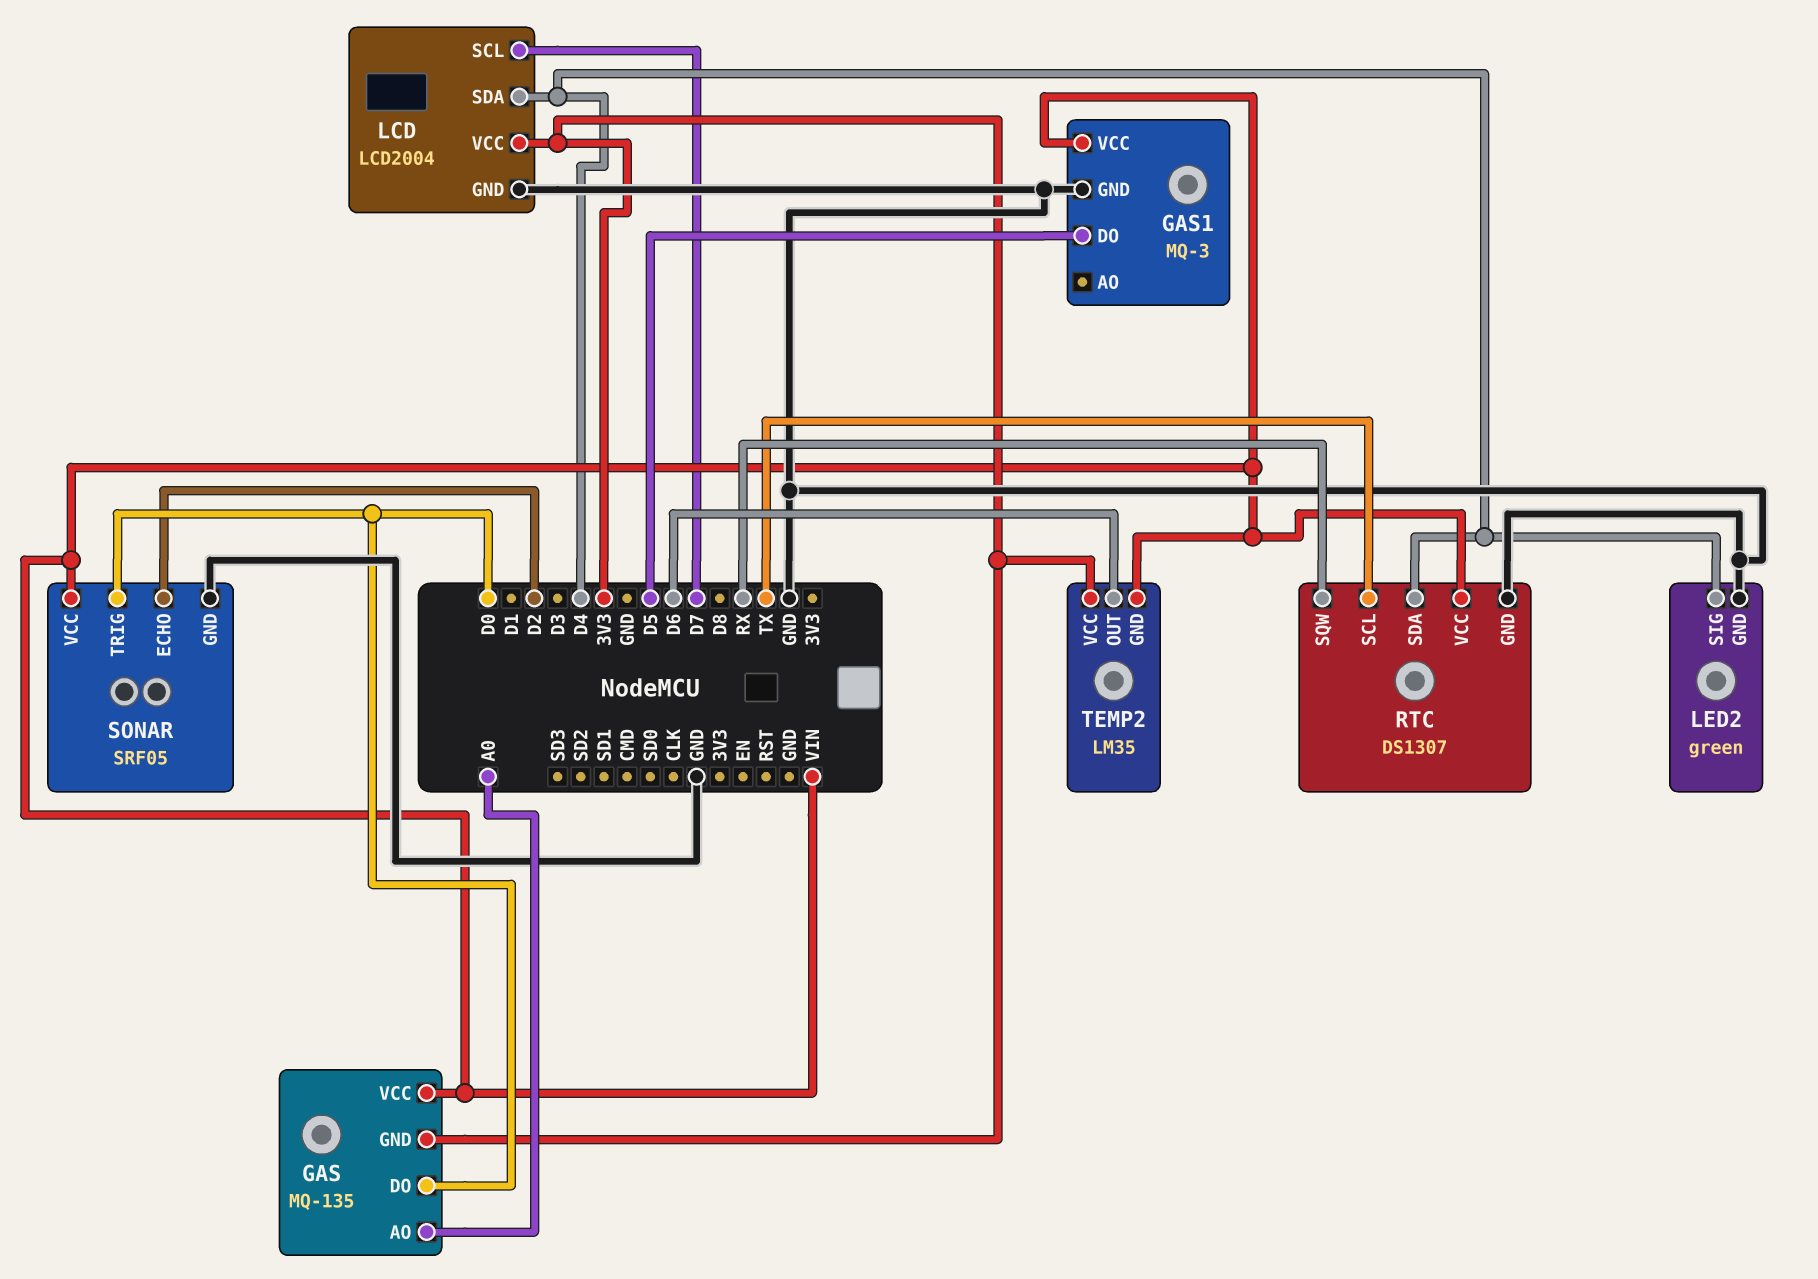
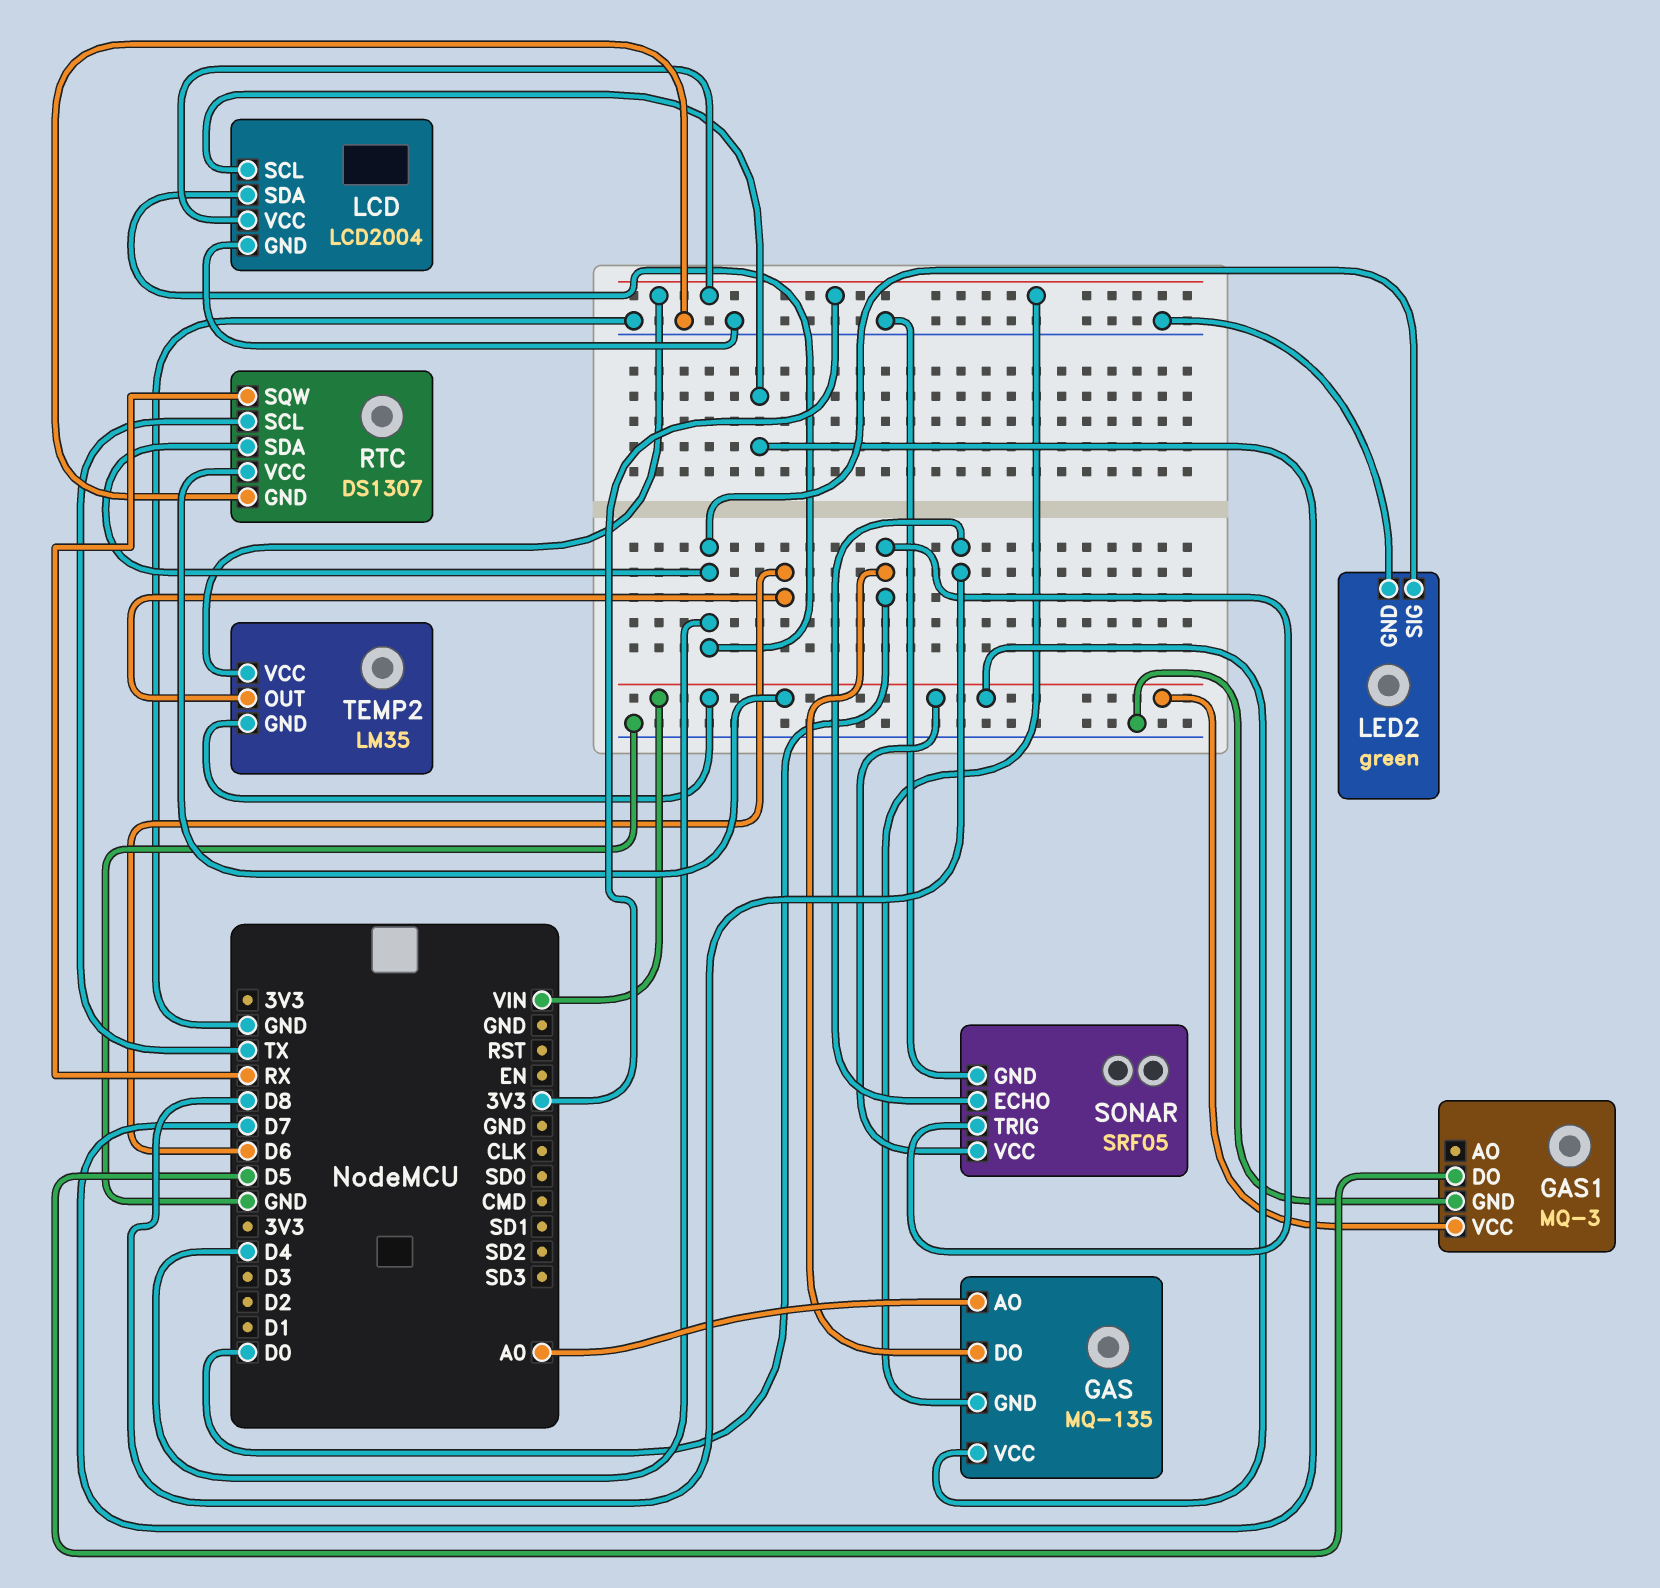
SONAR pin ECHO: D2 -> D8

